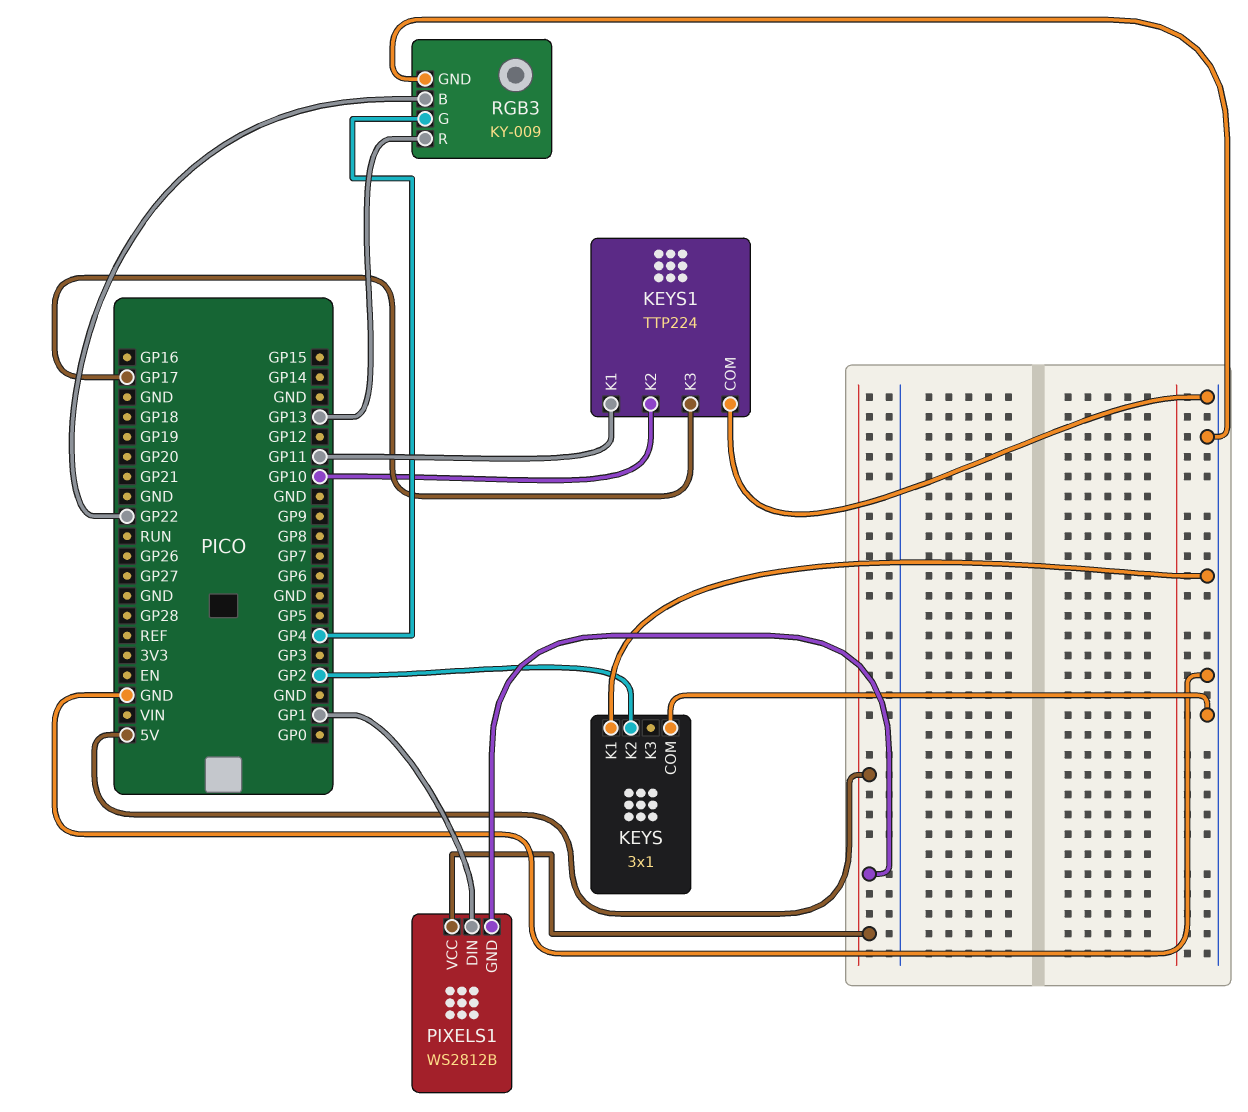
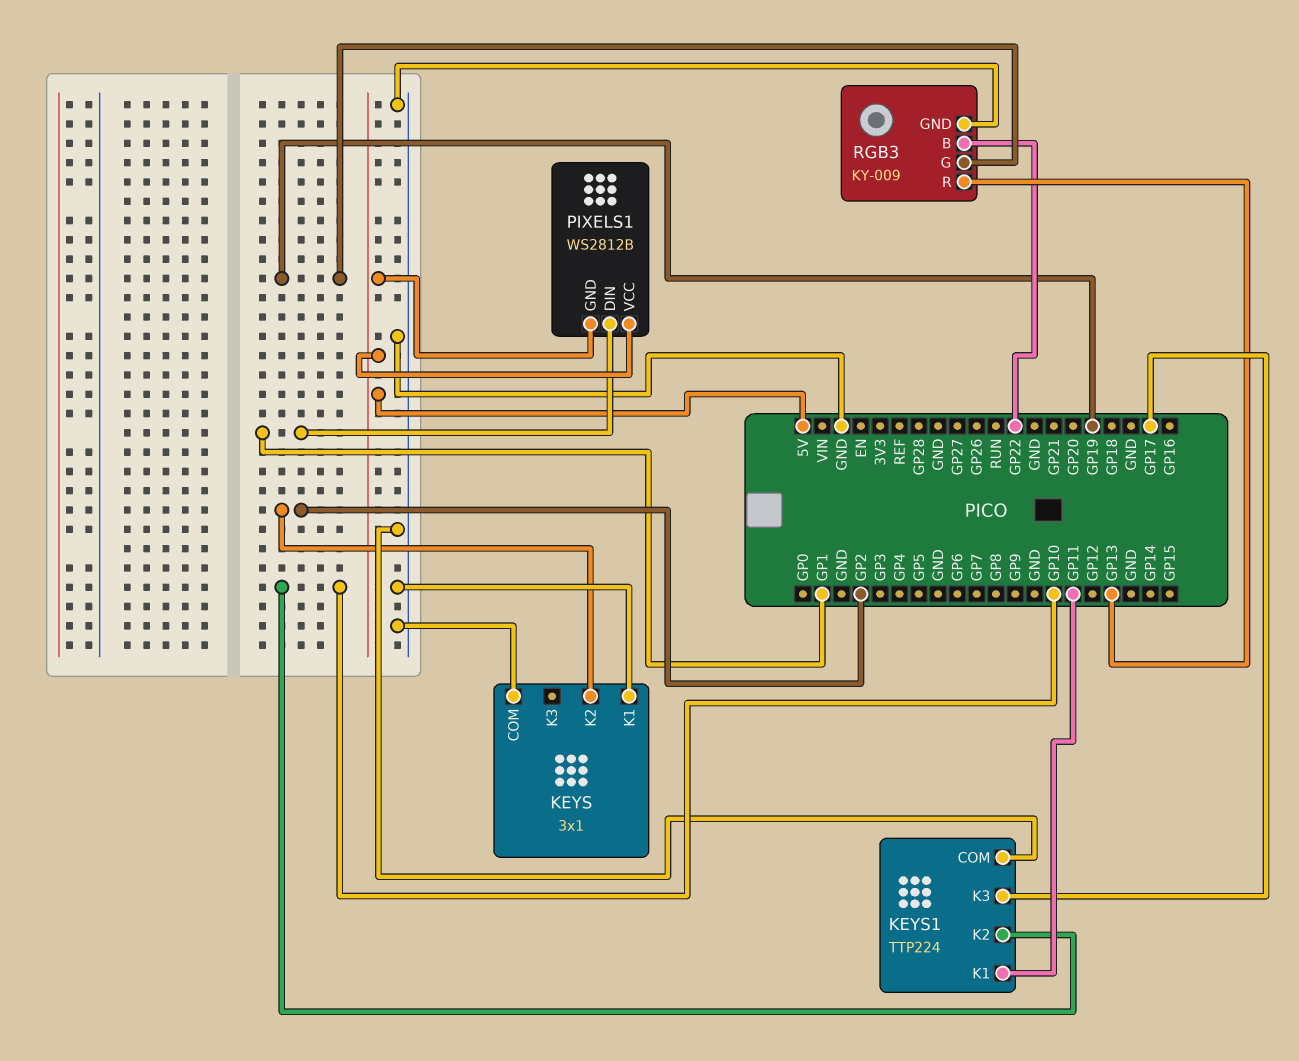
RGB3 pin G: GP4 -> GP19

